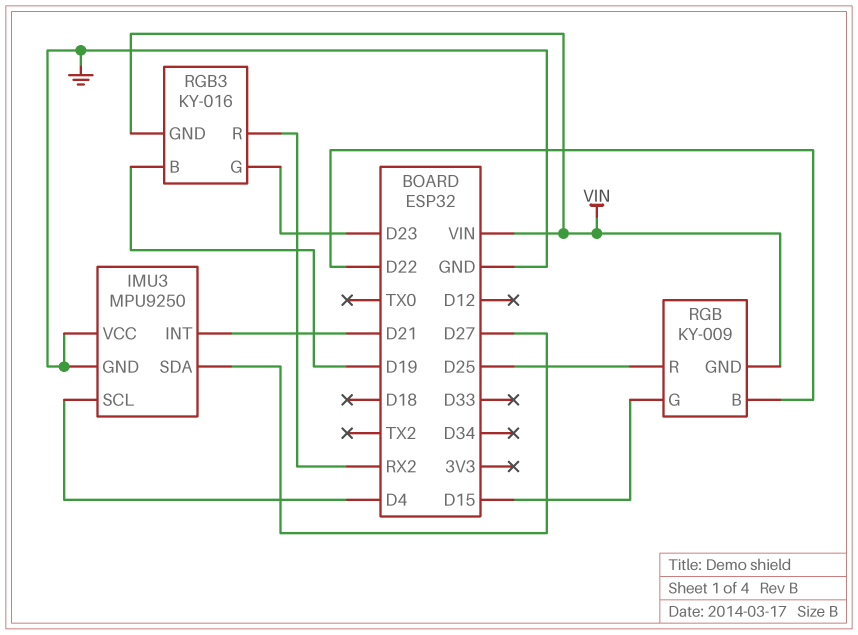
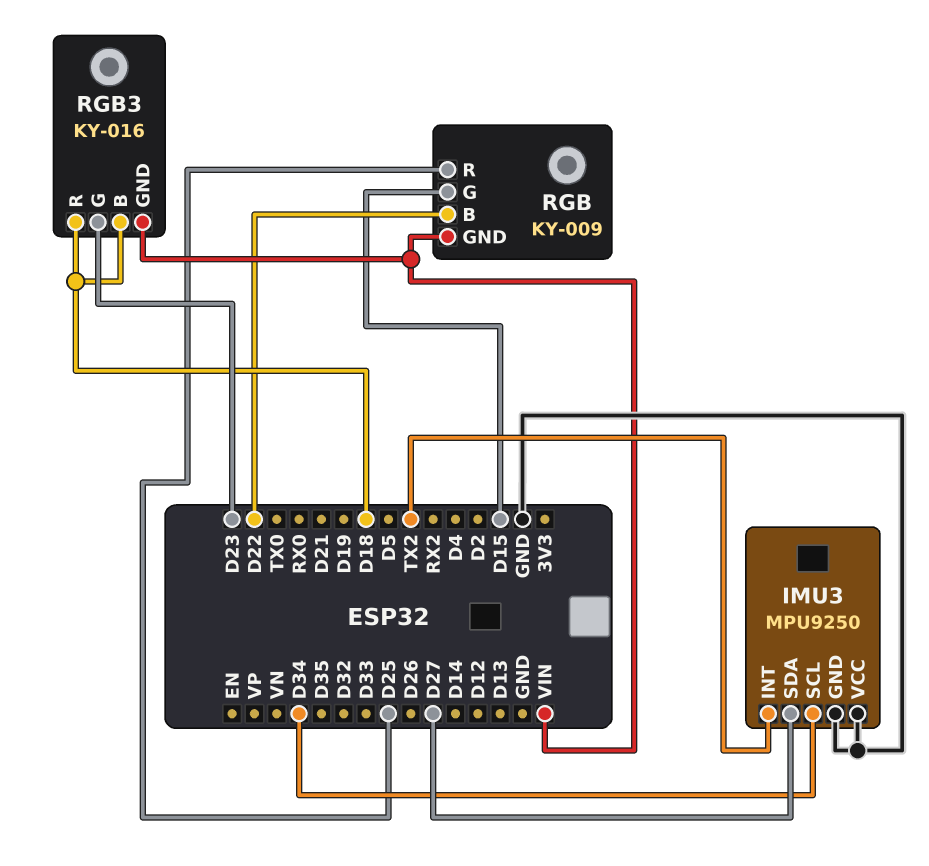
IMU3 pin INT: D21 -> TX2
IMU3 pin SCL: D4 -> D34
RGB3 pin B: D19 -> D18
RGB3 pin R: RX2 -> D18

